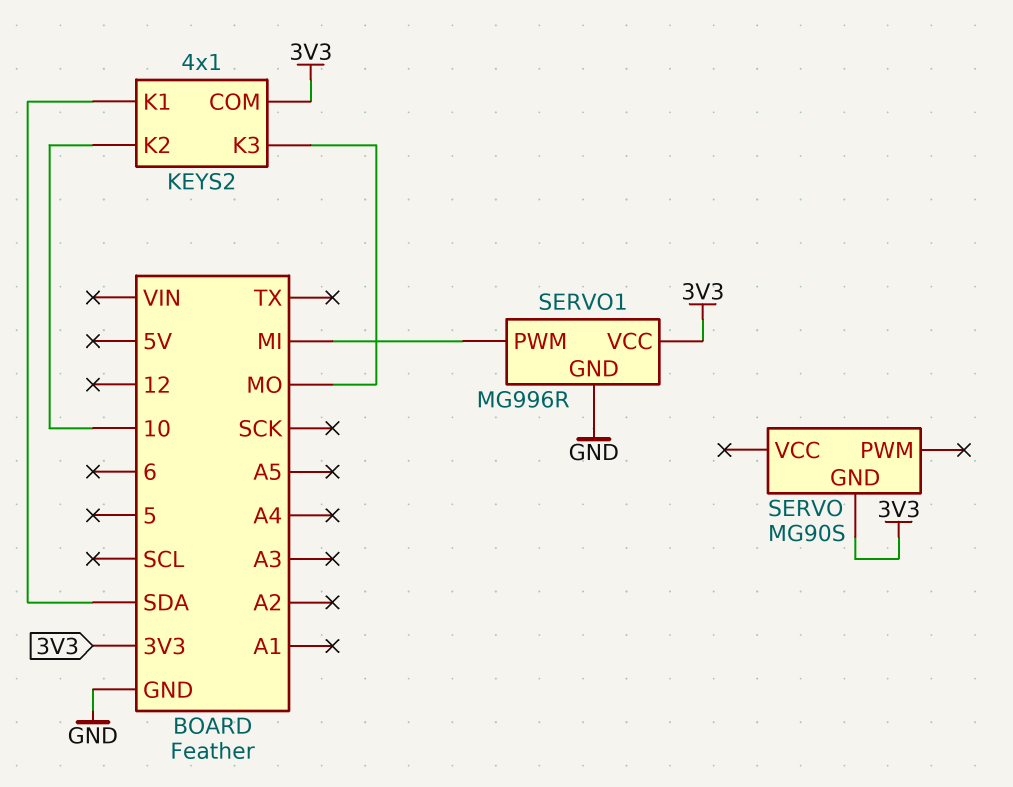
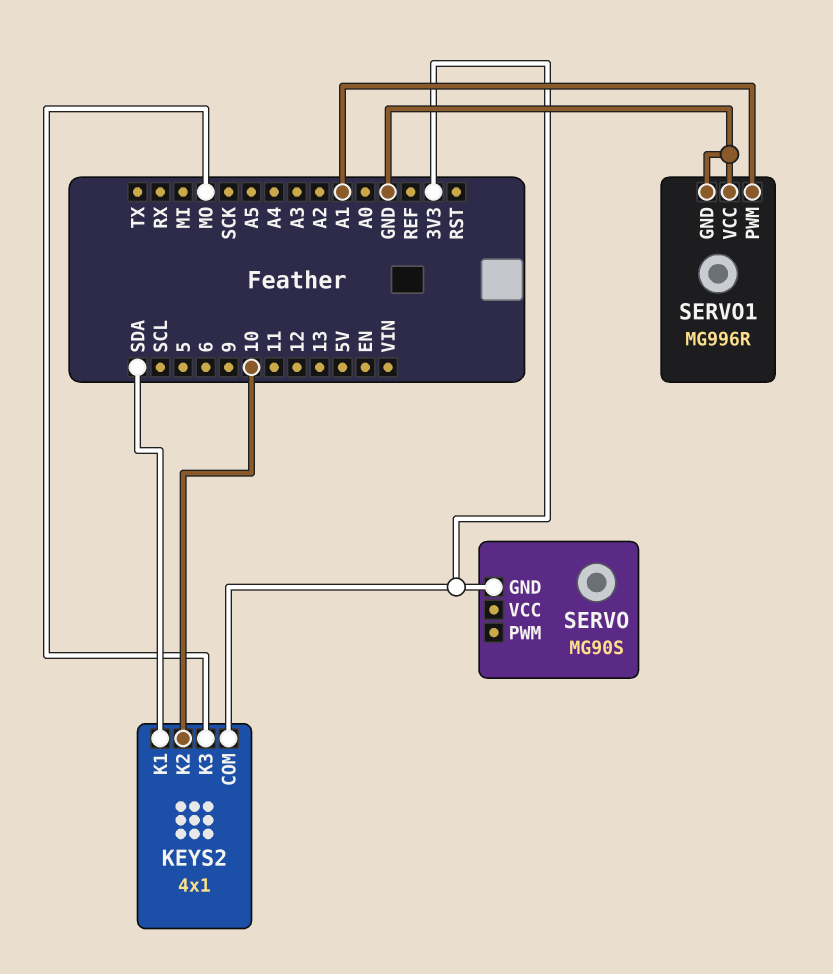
SERVO1 pin PWM: MI -> A1
SERVO1 pin VCC: 3V3 -> GND

